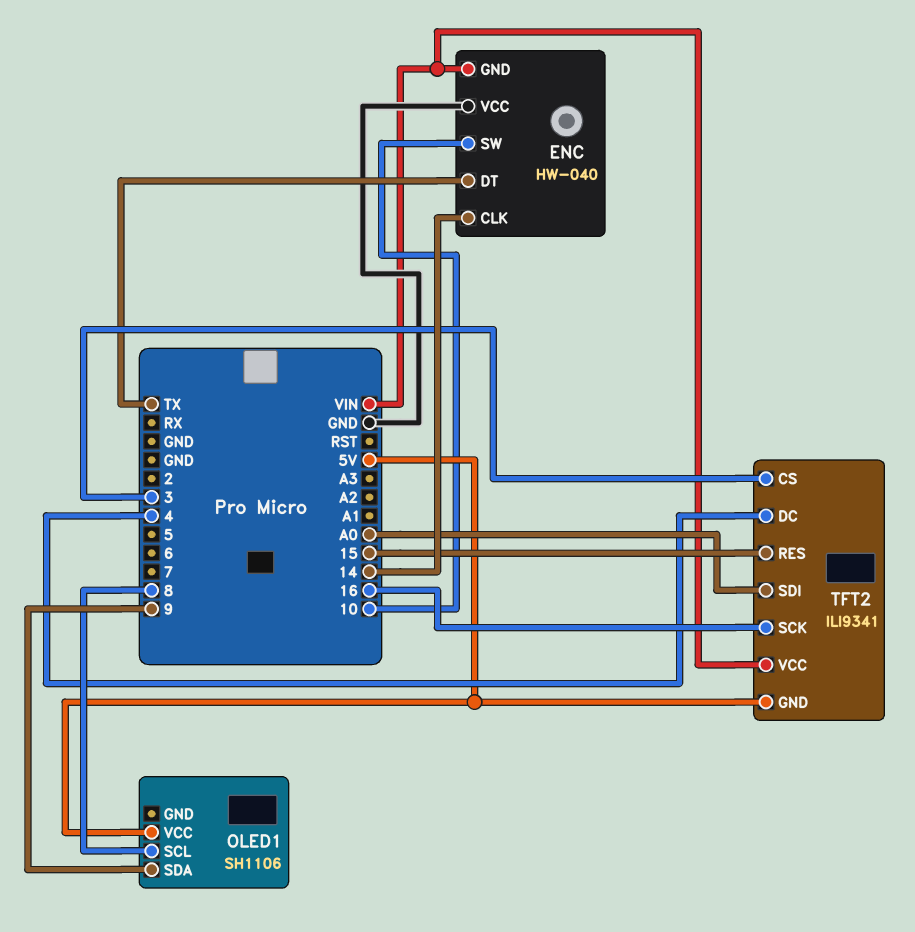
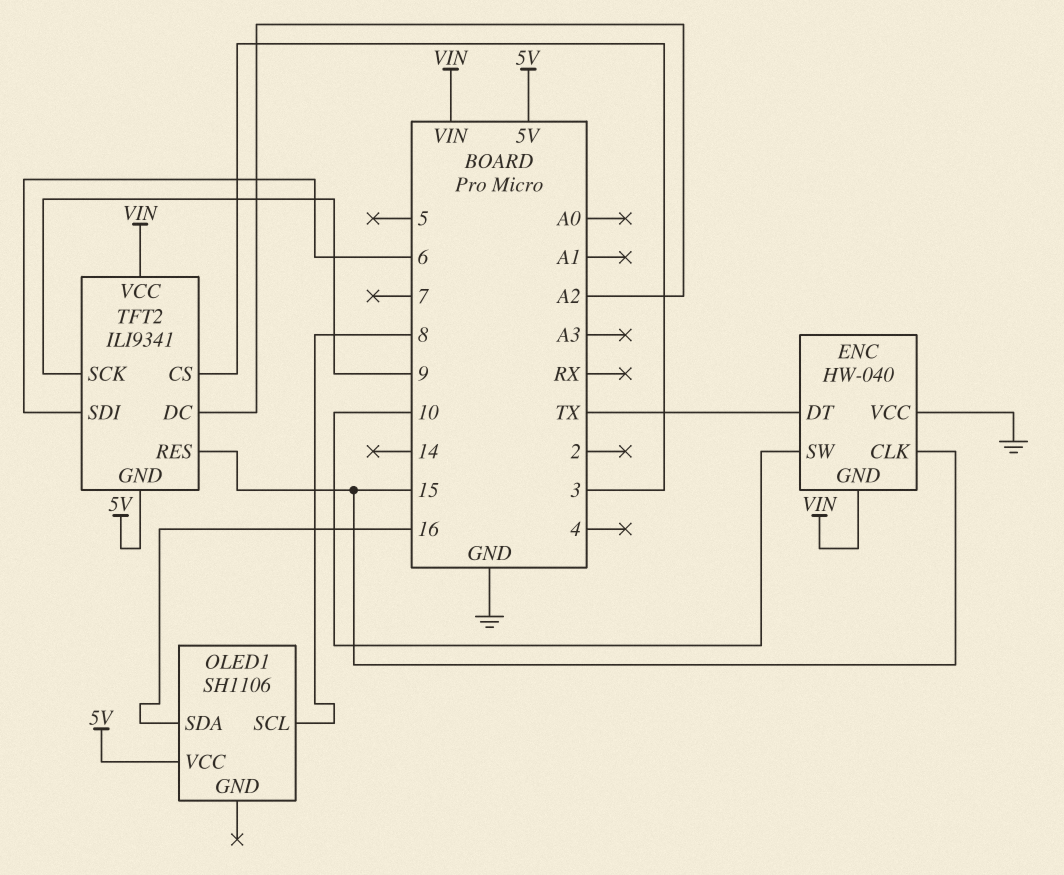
ENC pin CLK: 14 -> 15
OLED1 pin SDA: 9 -> 16
TFT2 pin DC: 4 -> A2
TFT2 pin SCK: 16 -> 9
TFT2 pin SDI: A0 -> 6

